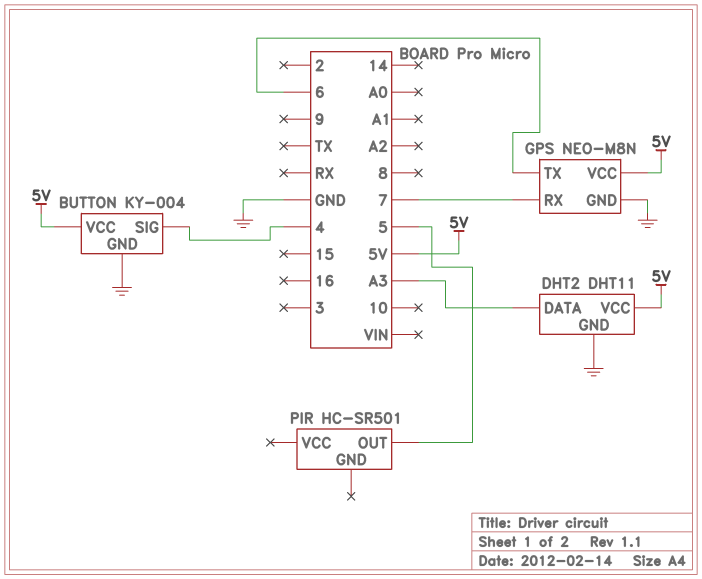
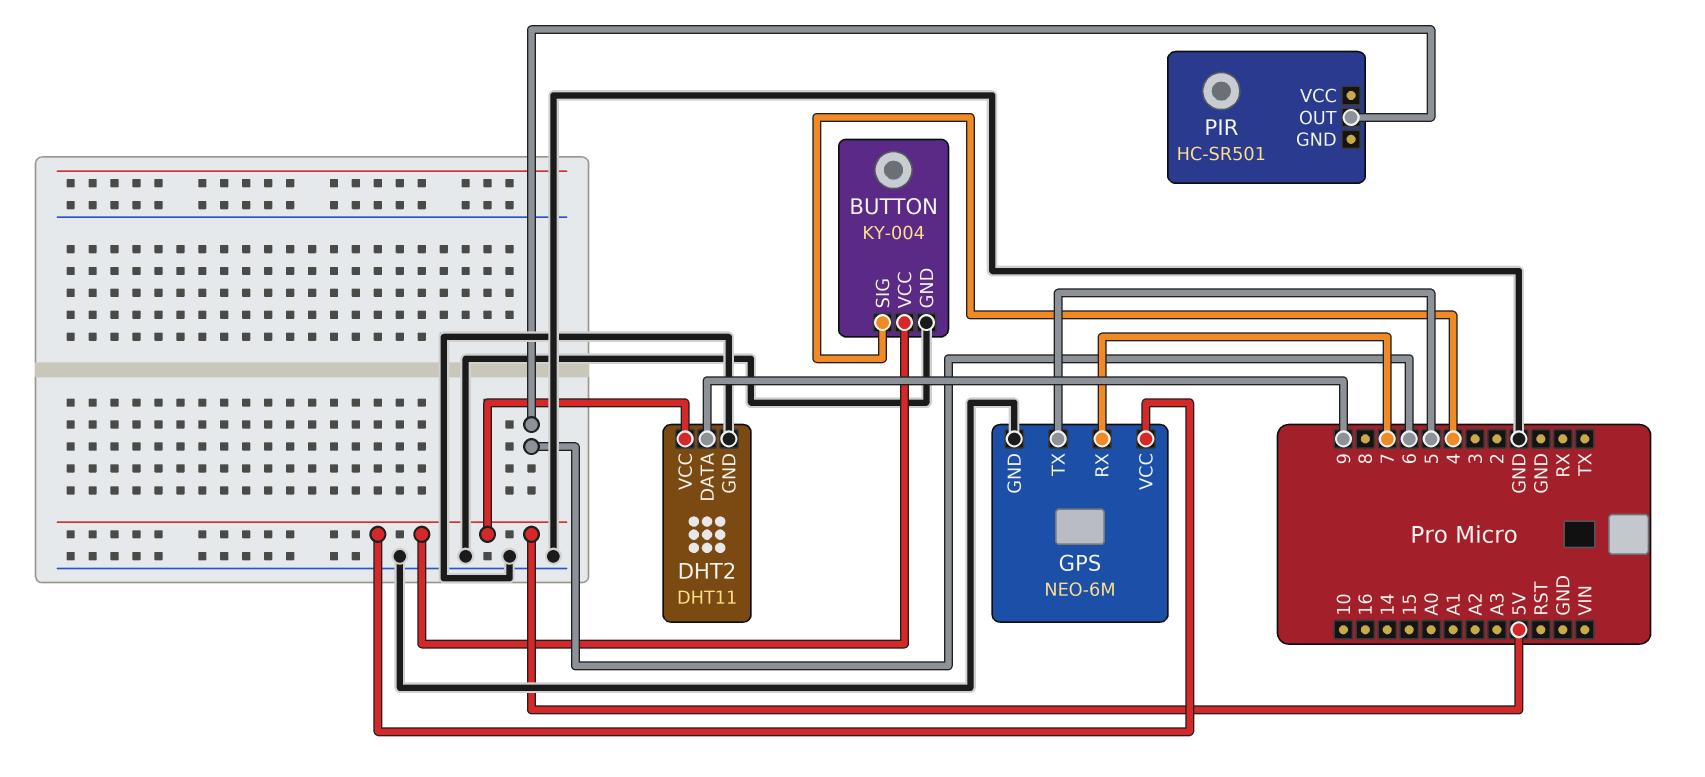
DHT2 pin DATA: A3 -> 9
GPS: NEO-M8N -> NEO-6M
GPS pin TX: 6 -> 5
PIR pin OUT: 5 -> 6

